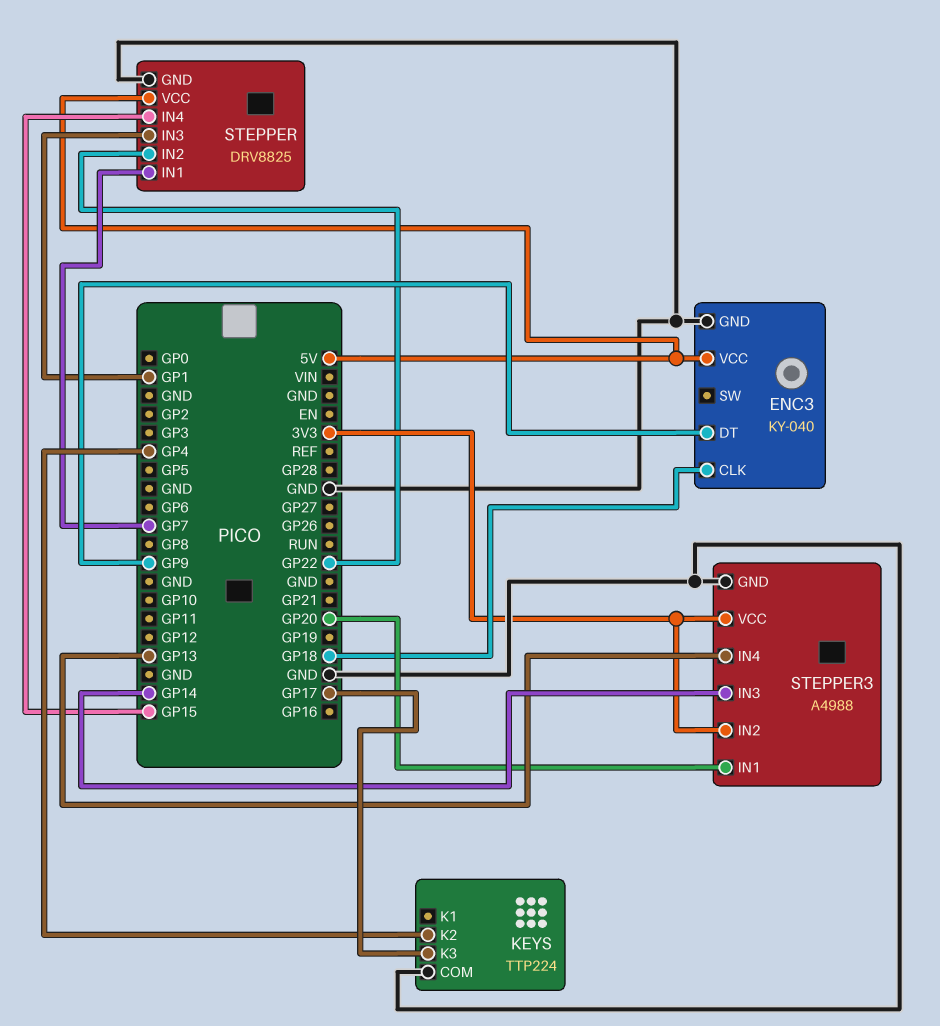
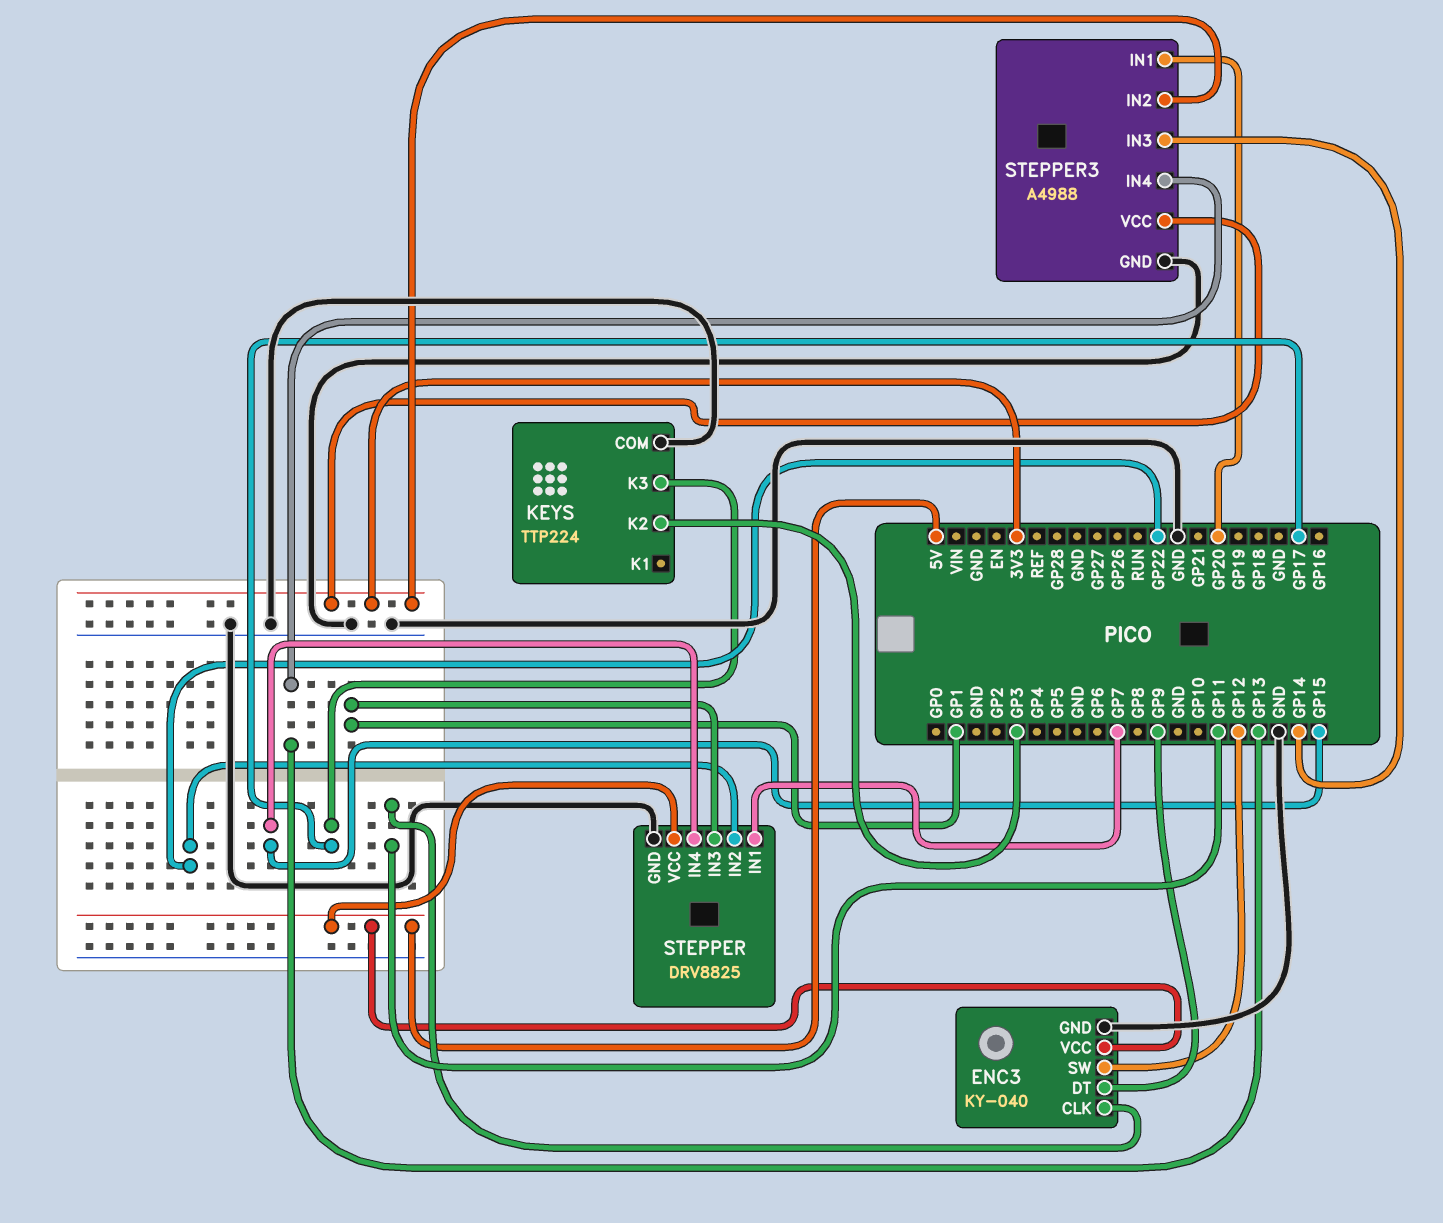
ENC3 pin CLK: GP18 -> GP11
ENC3 pin SW: none -> GP12
KEYS pin K2: GP4 -> GP3

